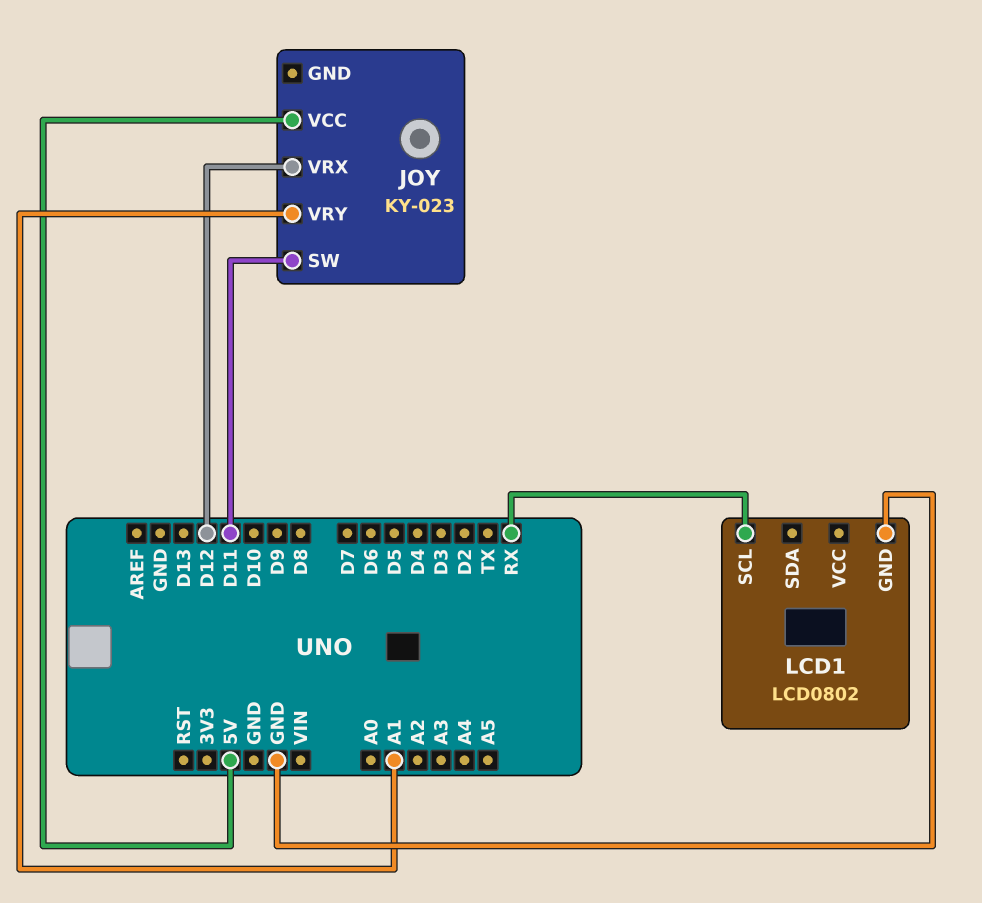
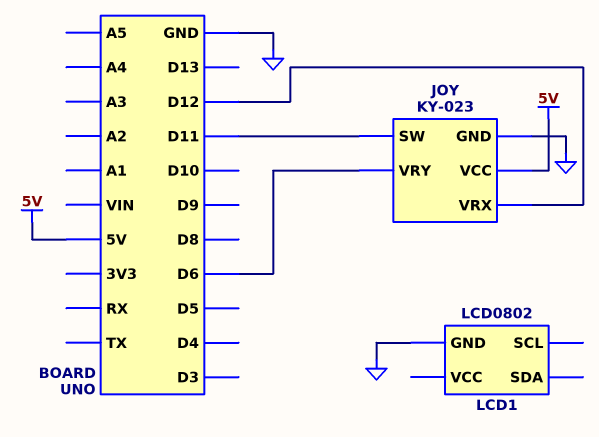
JOY pin GND: none -> GND
JOY pin VRY: A1 -> D6
LCD1 pin SCL: RX -> none

